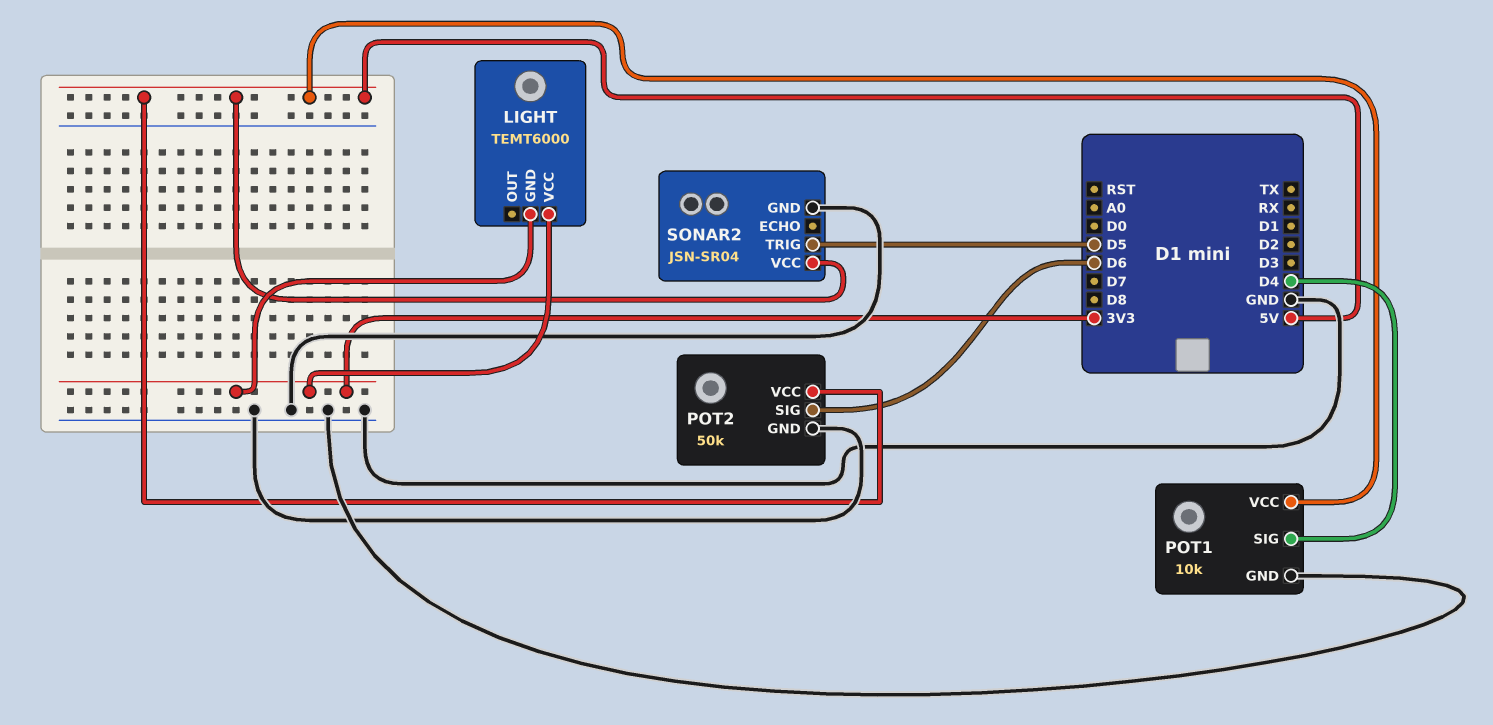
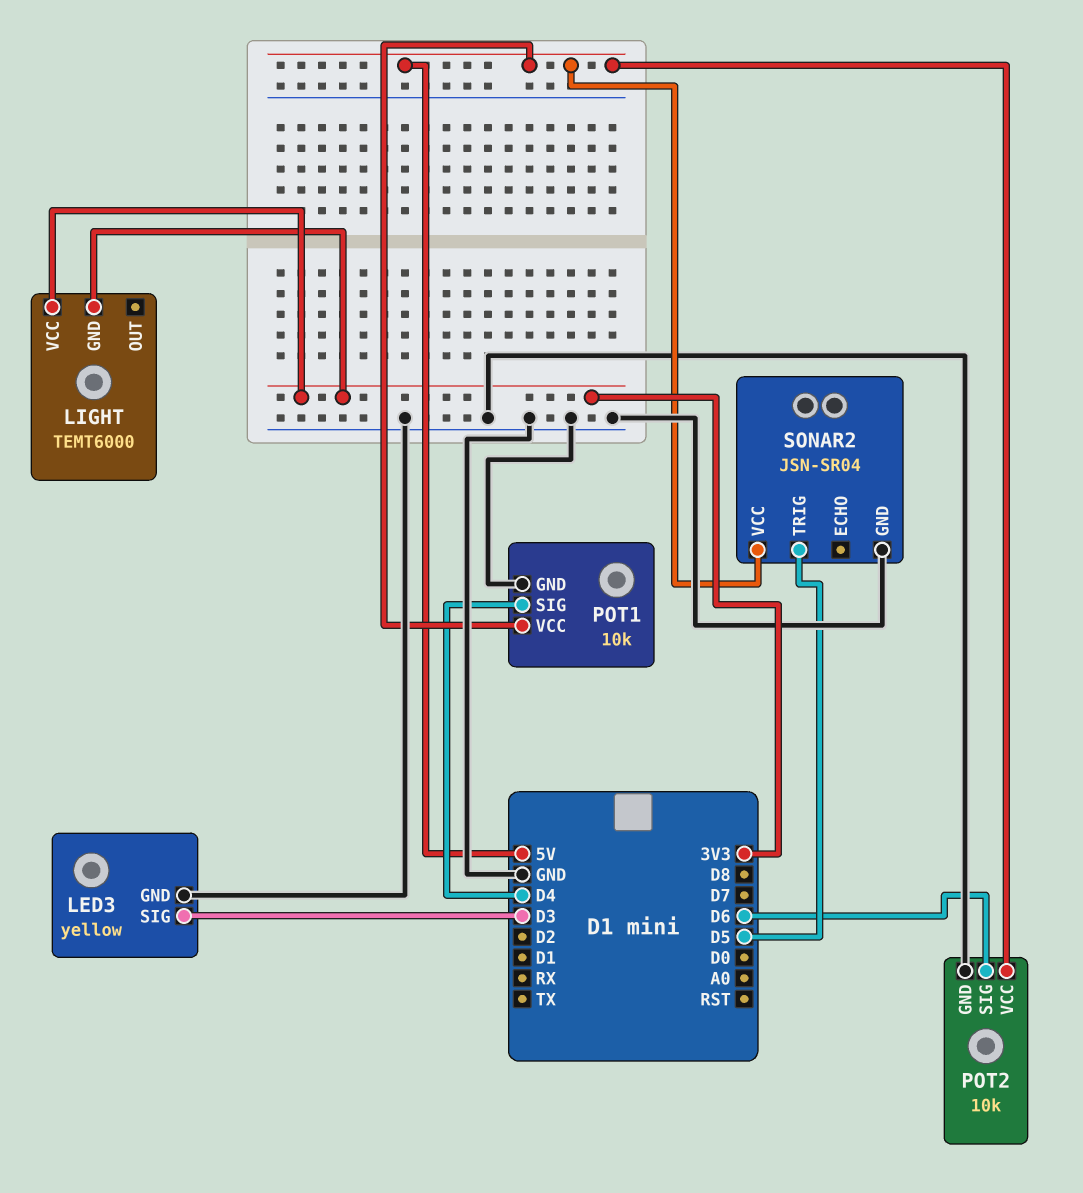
LED3: none -> yellow
LED3 pin GND: none -> GND
LED3 pin SIG: none -> D3
POT2: 50k -> 10k

